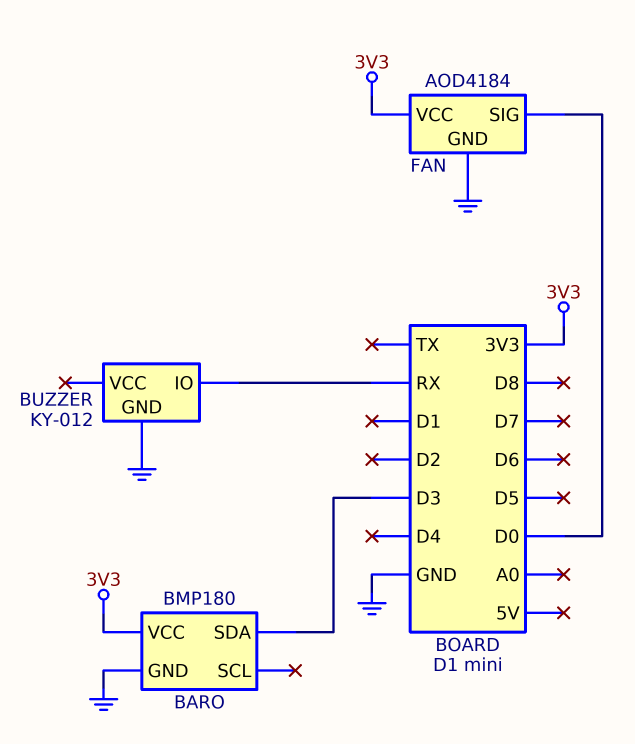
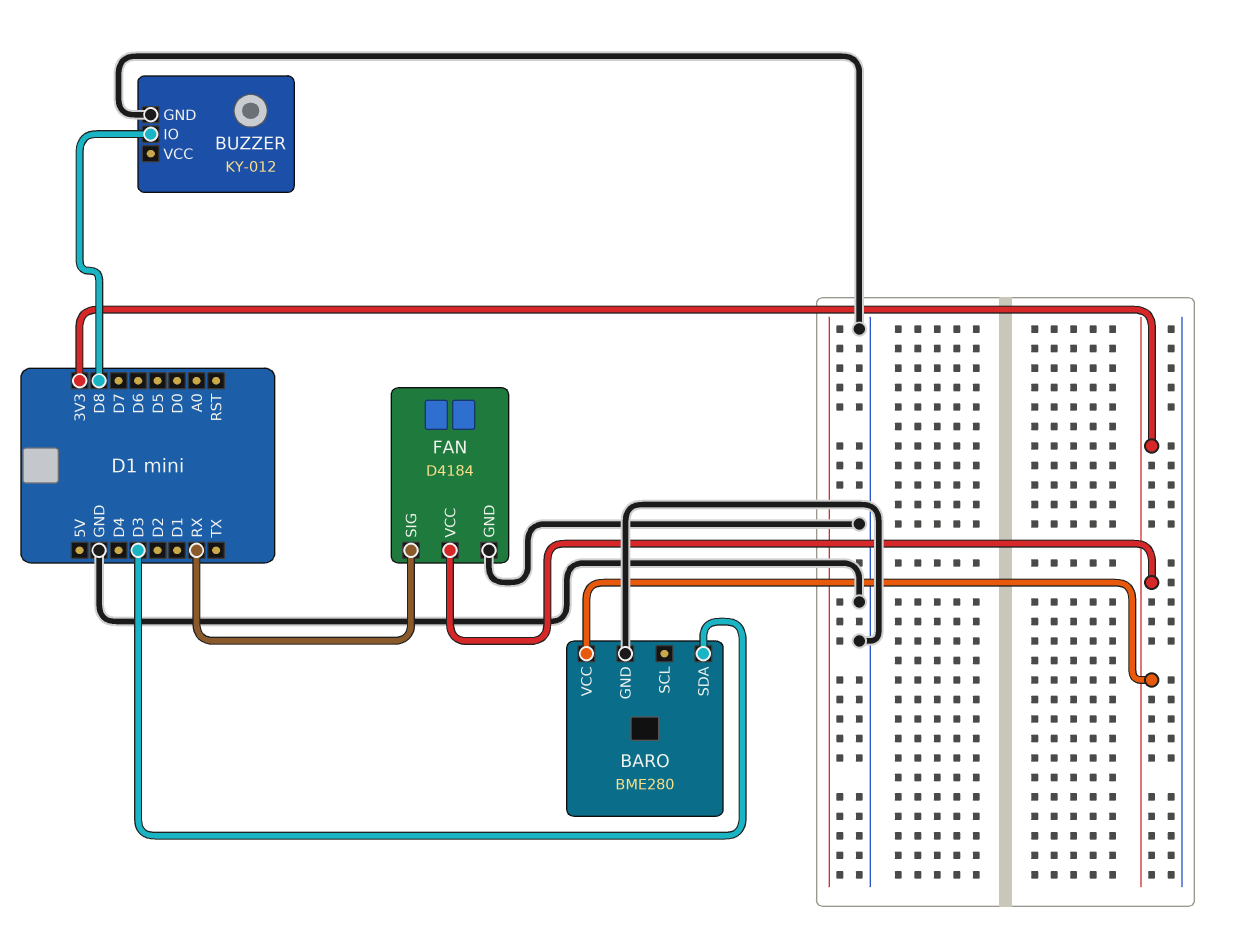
BARO: BMP180 -> BME280
BUZZER pin IO: RX -> D8
FAN: AOD4184 -> D4184
FAN pin SIG: D0 -> RX

